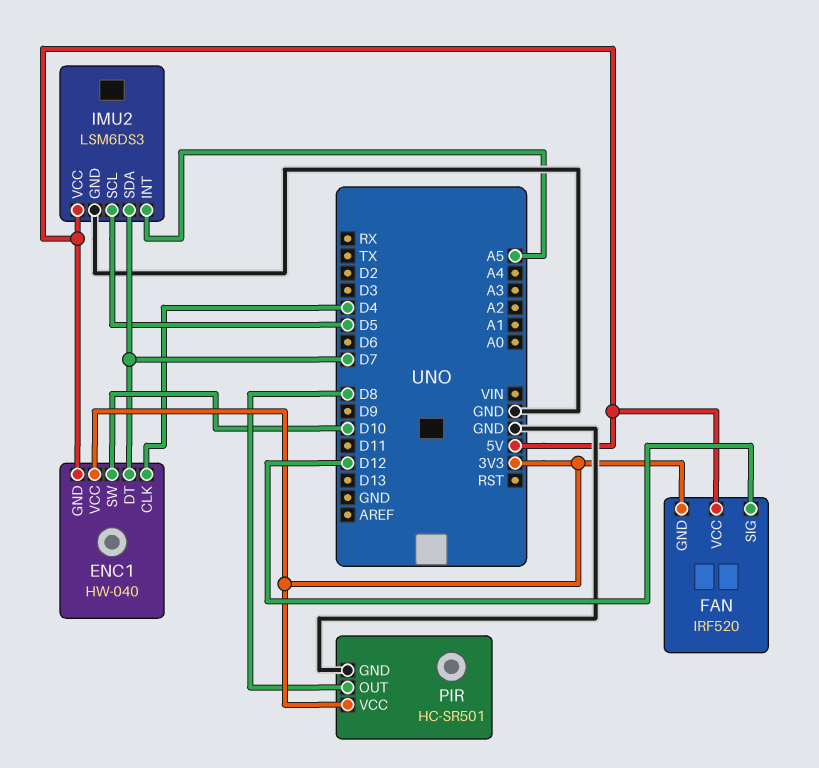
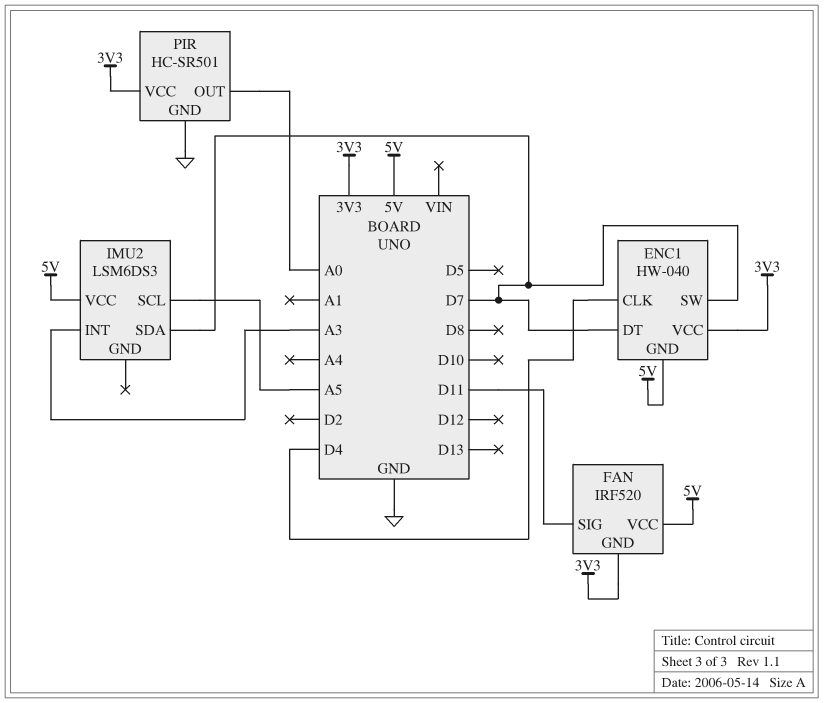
ENC1 pin SW: D10 -> D7
FAN pin SIG: D12 -> D11
IMU2 pin GND: GND -> none
IMU2 pin INT: A5 -> A3
IMU2 pin SCL: D5 -> A5
PIR pin OUT: D8 -> A0

